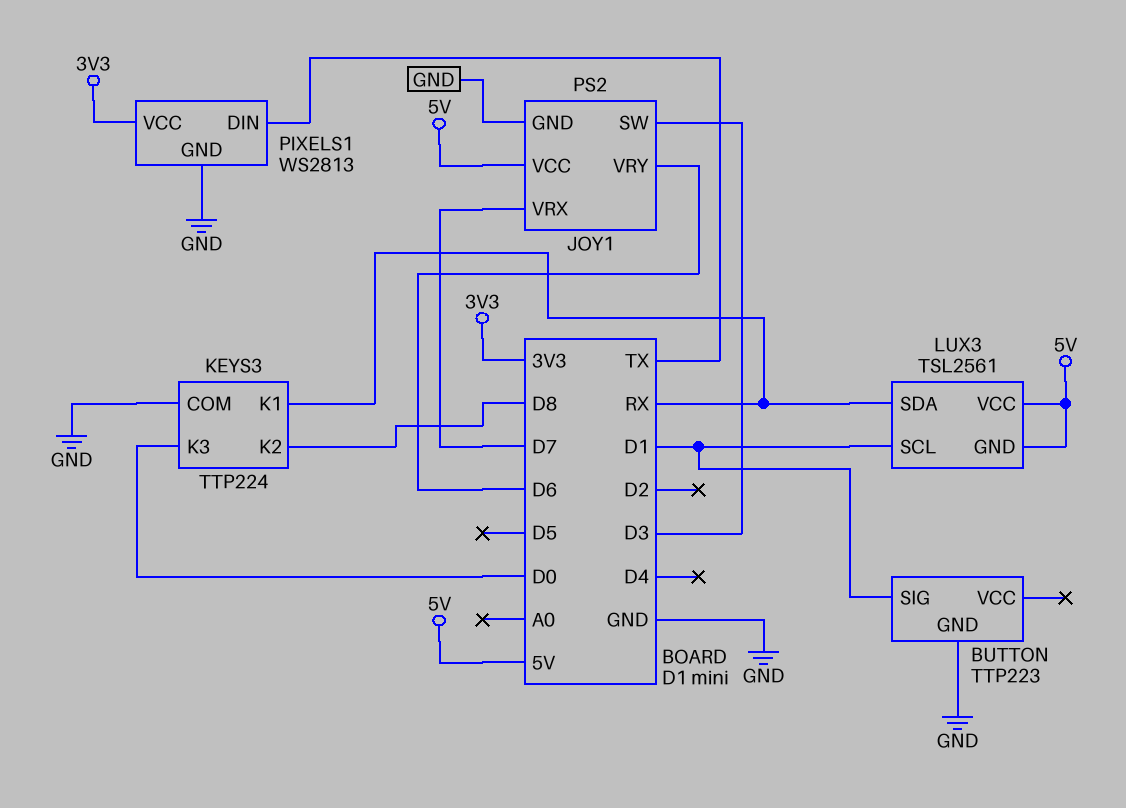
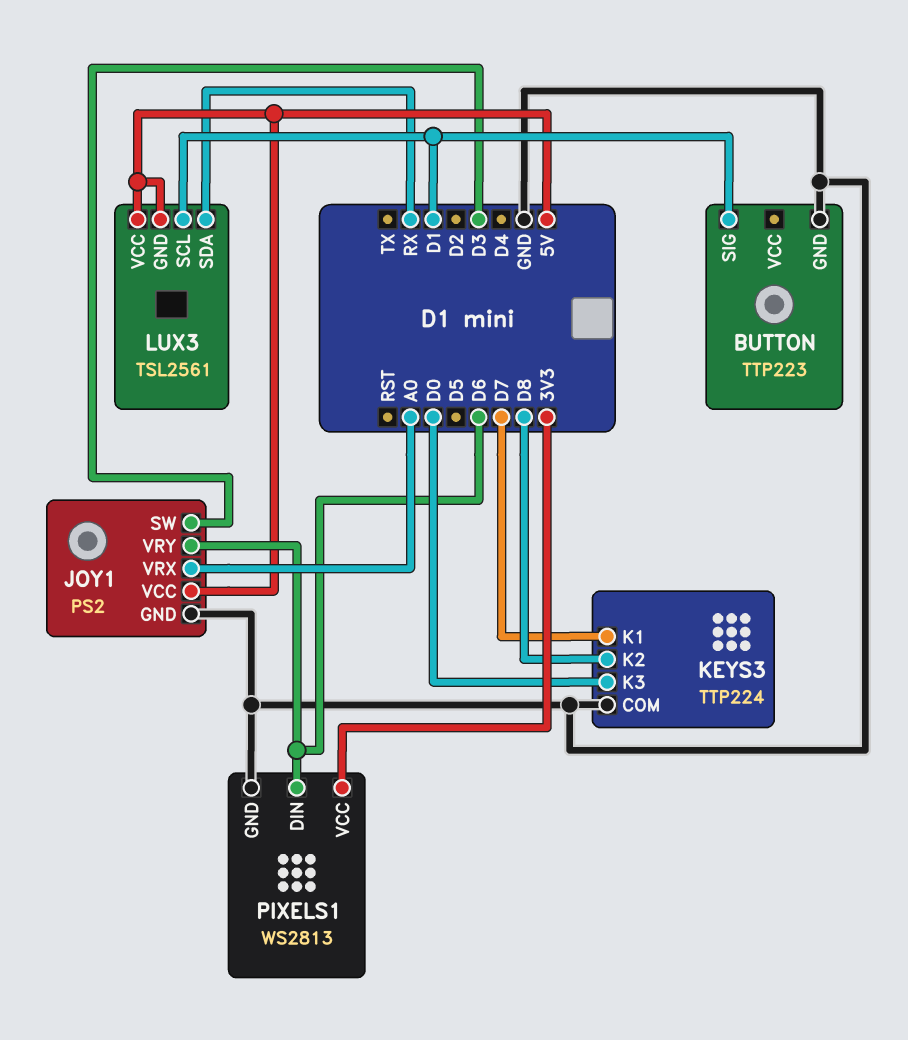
JOY1 pin VRX: D7 -> A0
KEYS3 pin K1: RX -> D7
PIXELS1 pin DIN: TX -> D6

